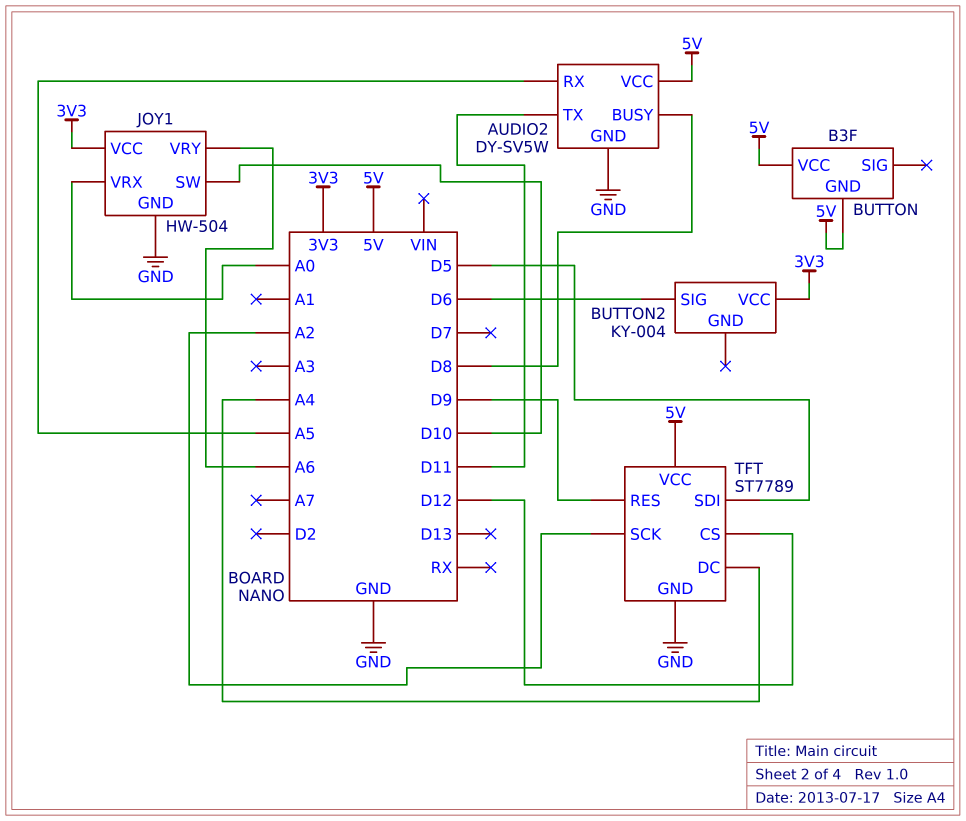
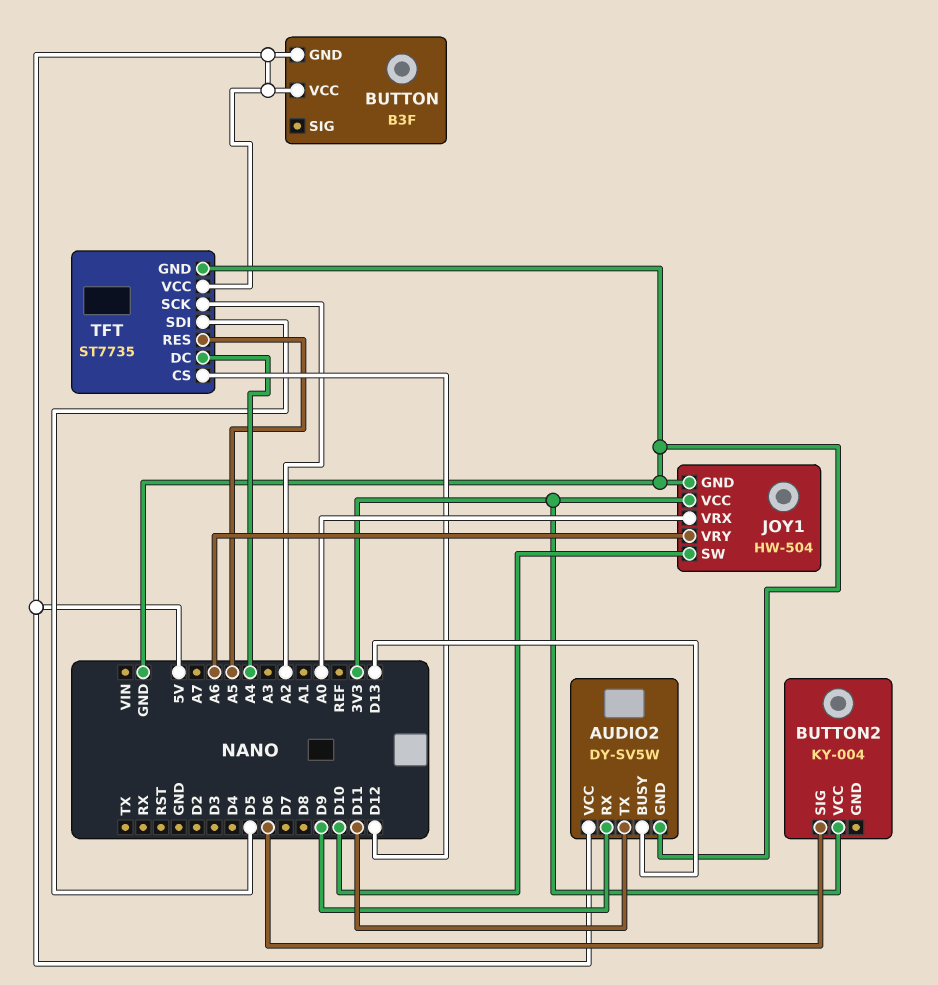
AUDIO2 pin BUSY: D8 -> D13
AUDIO2 pin RX: A5 -> D9
TFT: ST7789 -> ST7735
TFT pin RES: D9 -> A5

